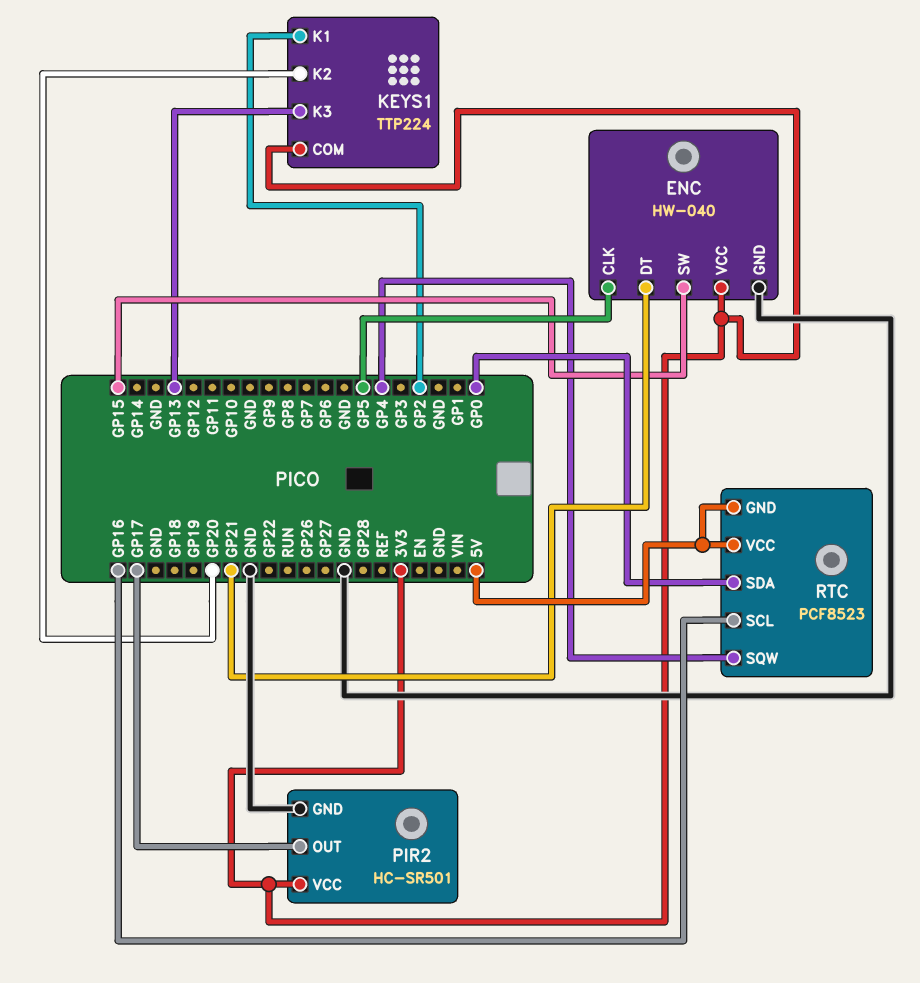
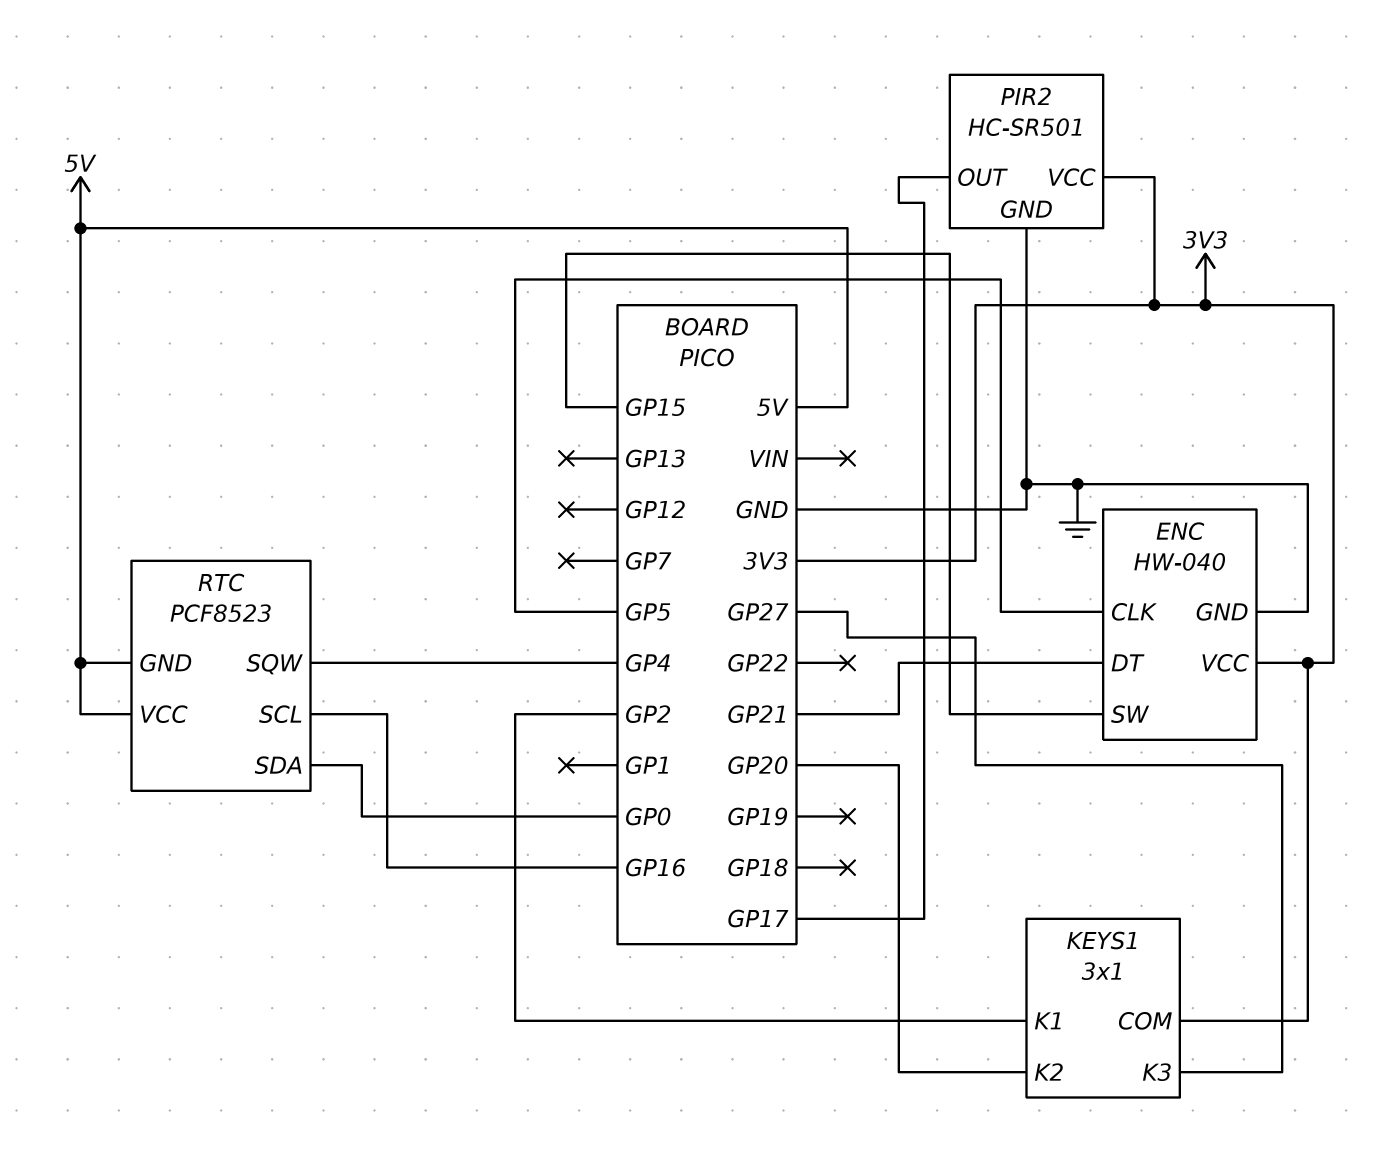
KEYS1: TTP224 -> 3x1
KEYS1 pin K3: GP13 -> GP27

